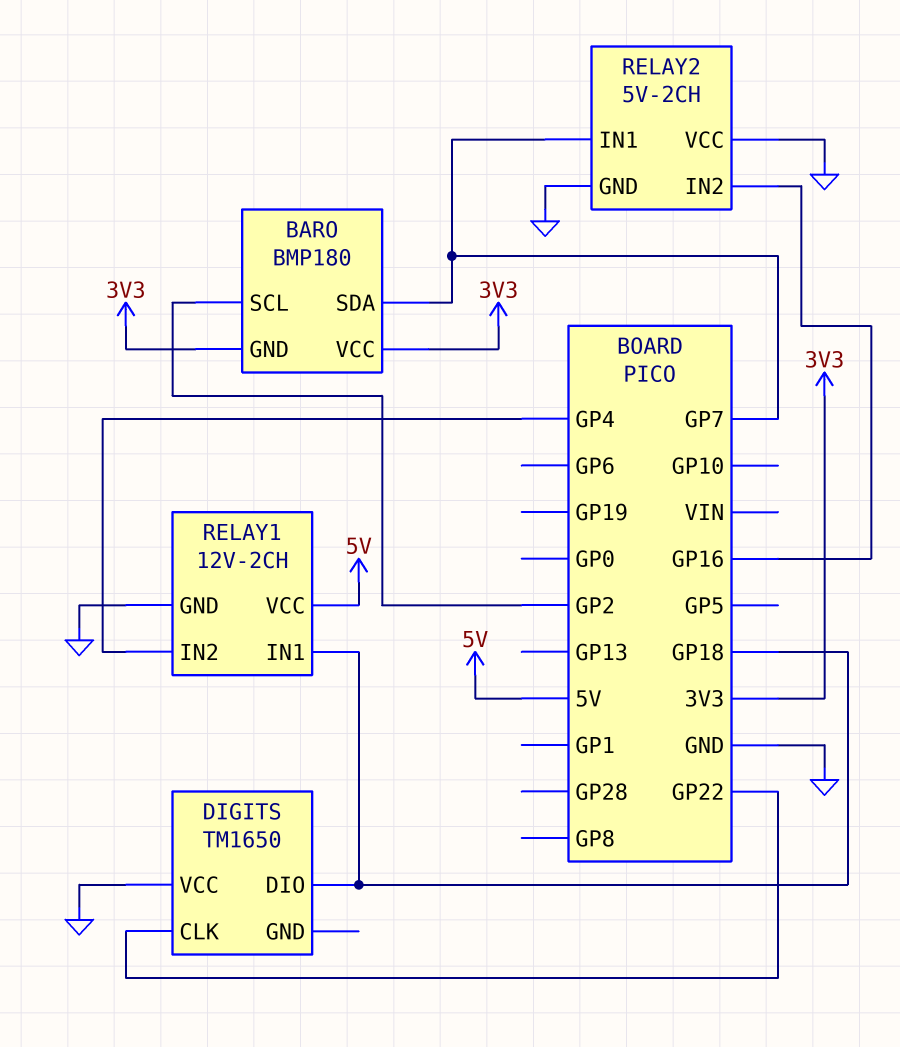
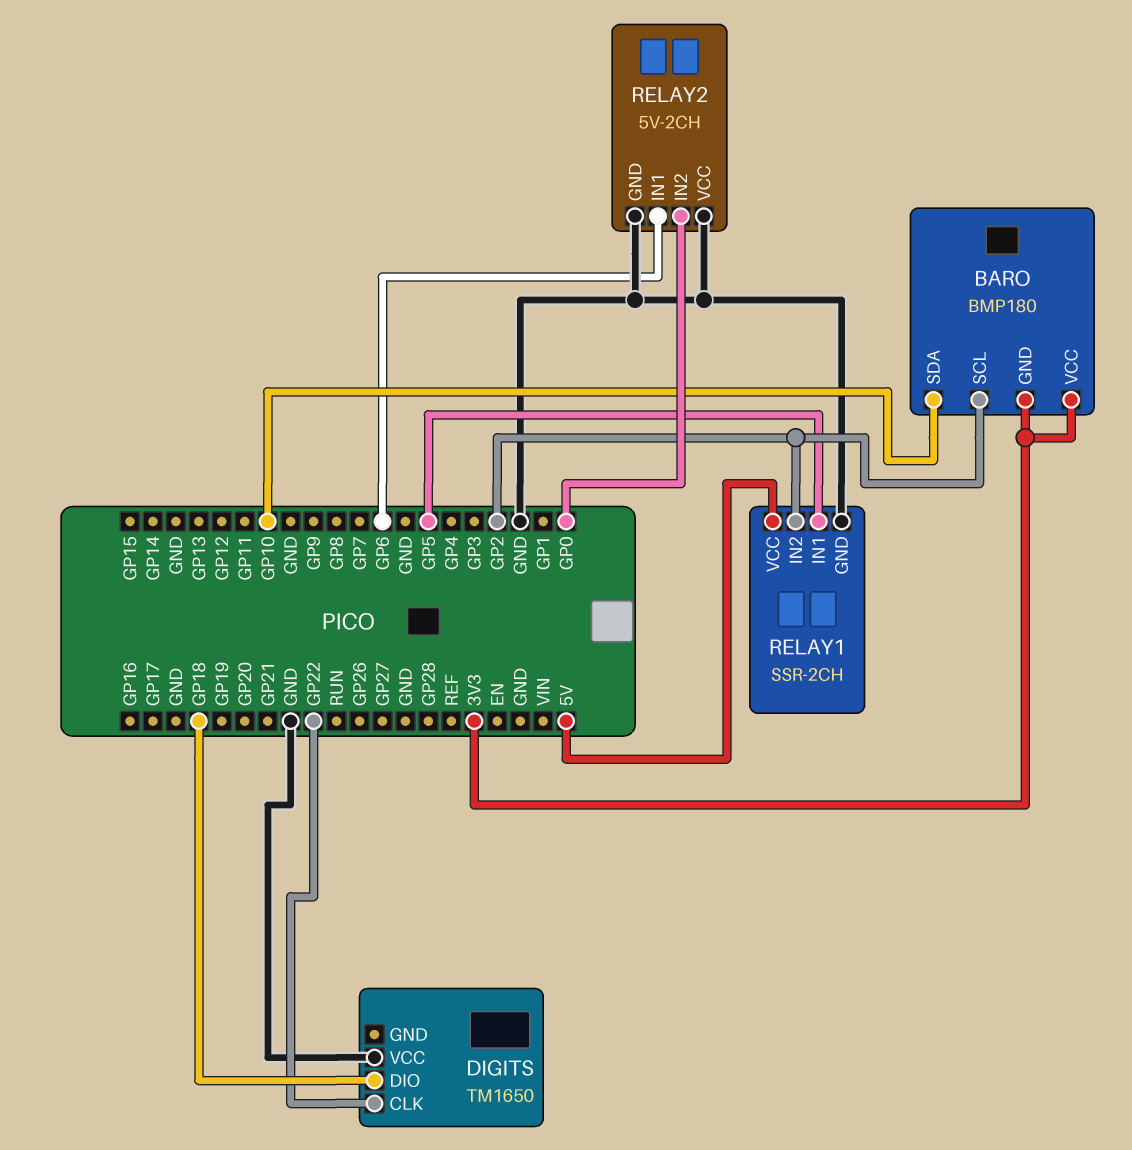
BARO pin SDA: GP7 -> GP10
RELAY1: 12V-2CH -> SSR-2CH
RELAY1 pin IN1: GP18 -> GP5
RELAY1 pin IN2: GP4 -> GP2
RELAY2 pin IN1: GP7 -> GP6
RELAY2 pin IN2: GP16 -> GP0

